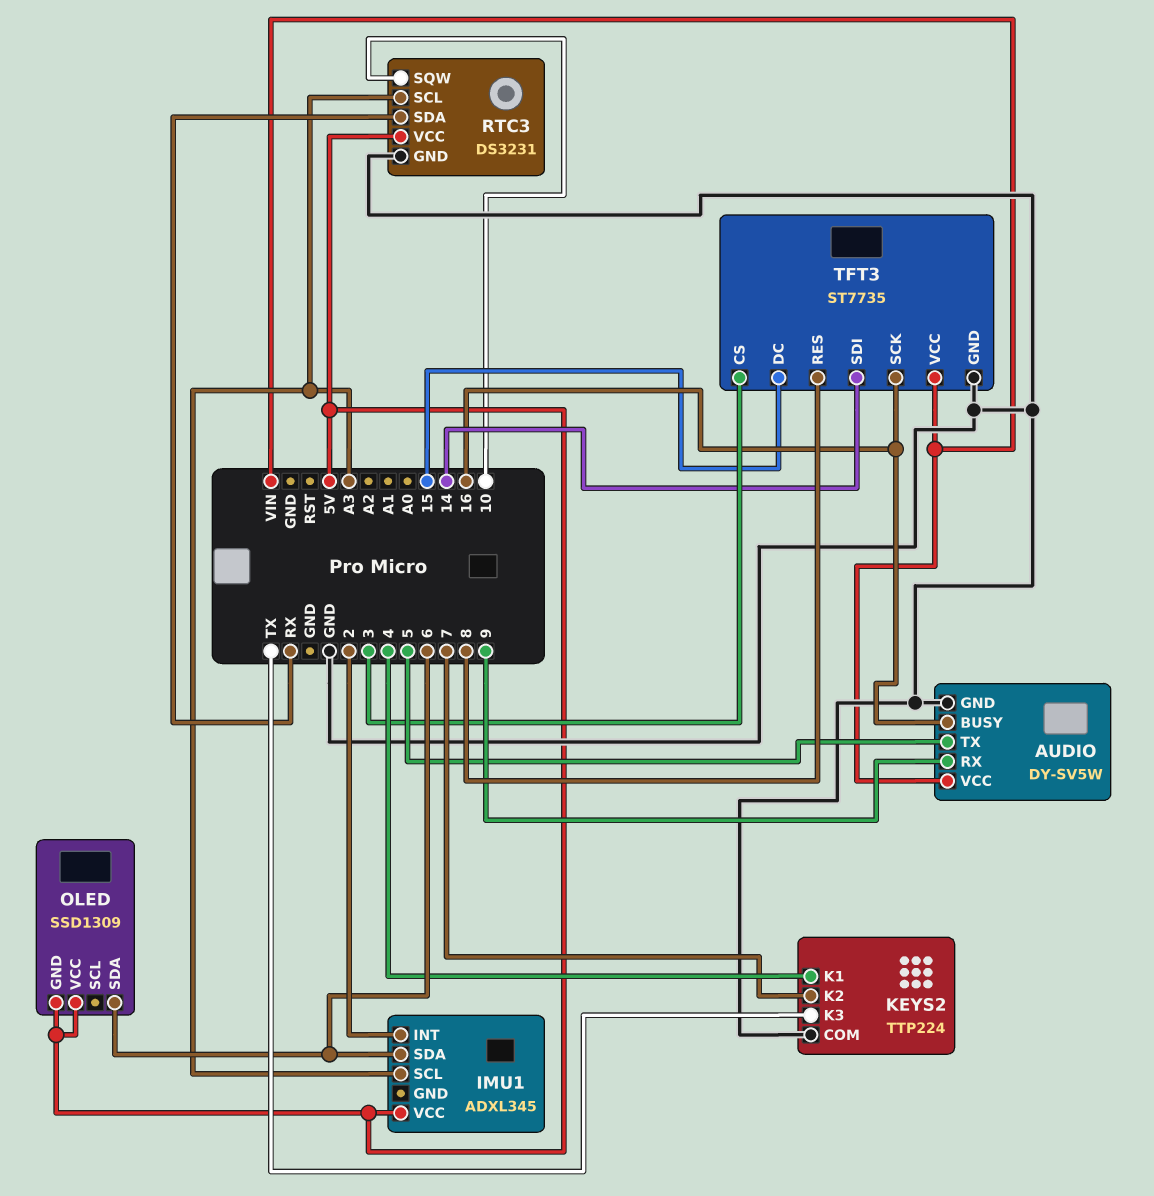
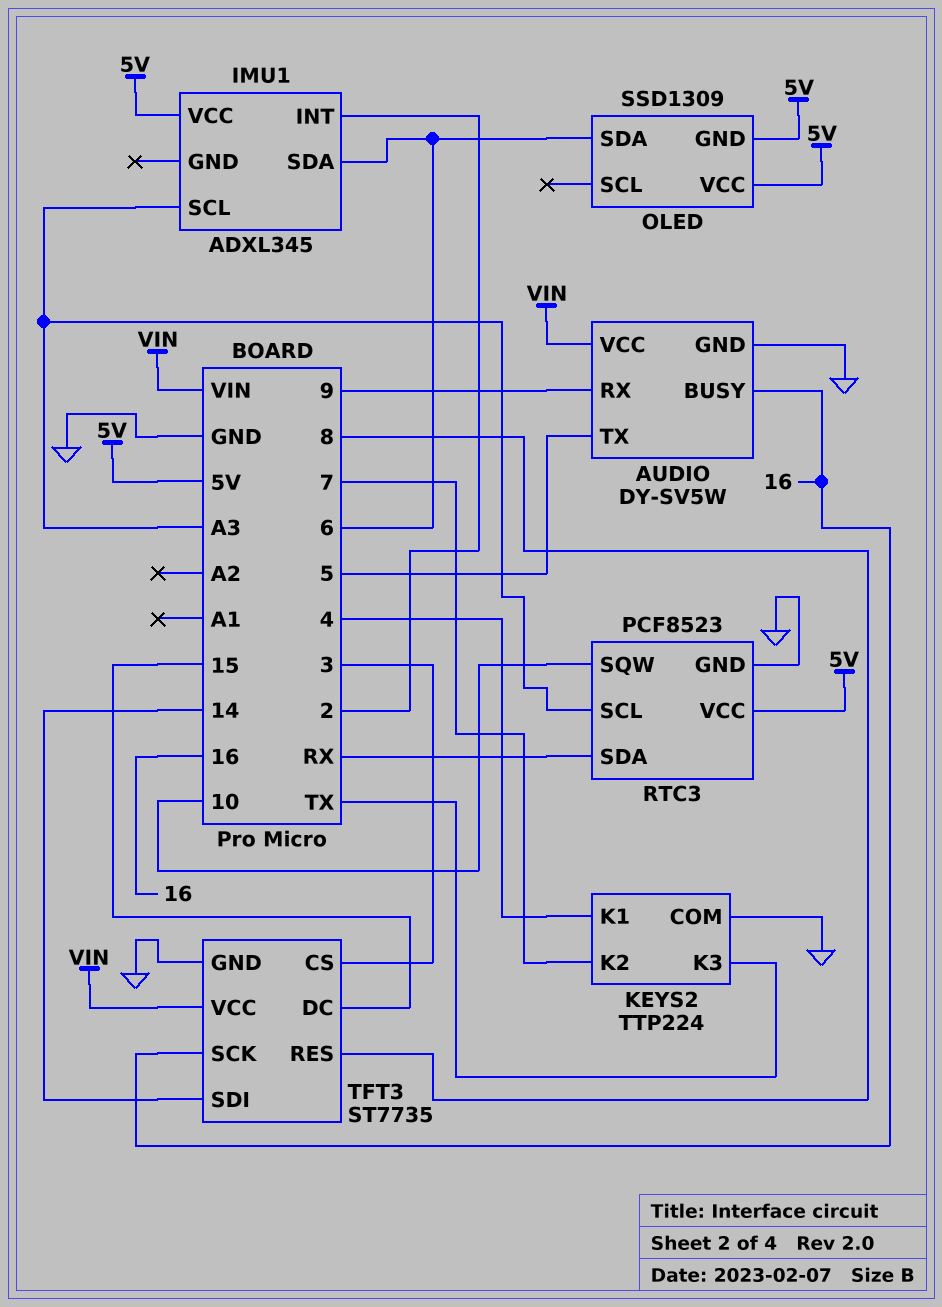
RTC3: DS3231 -> PCF8523

